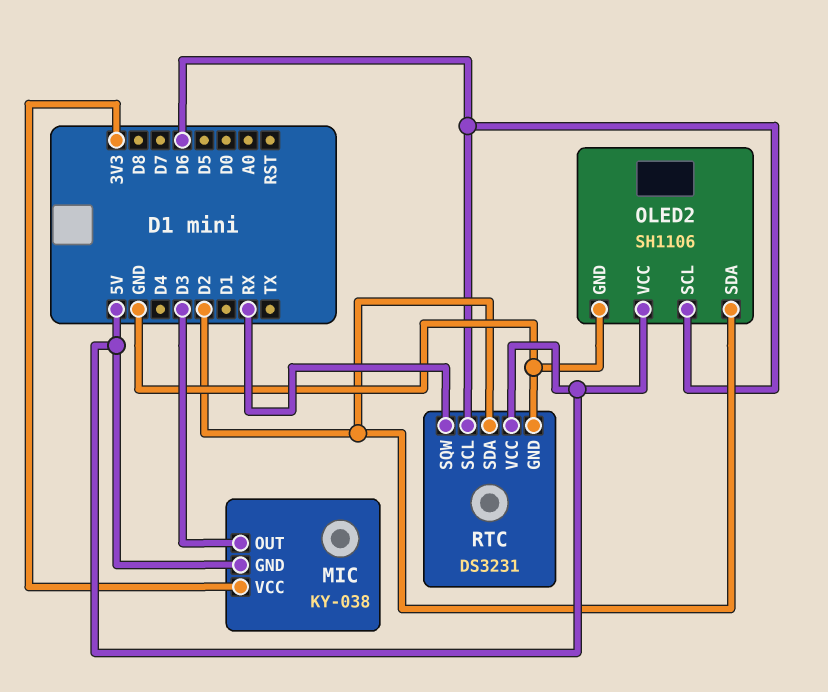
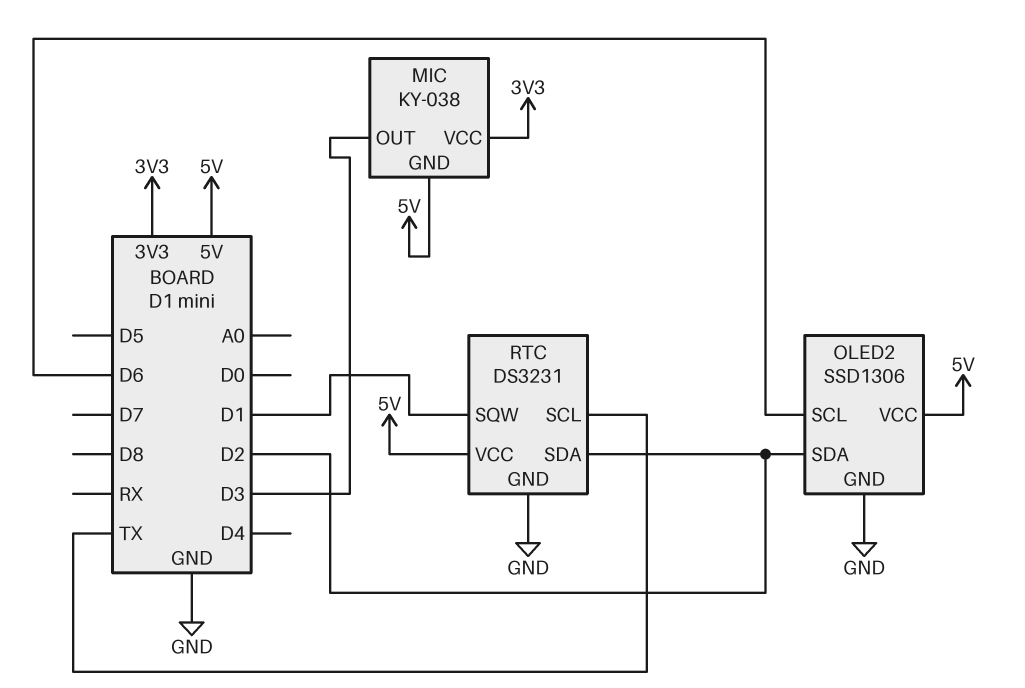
OLED2: SH1106 -> SSD1306
RTC pin SCL: D6 -> TX
RTC pin SQW: RX -> D1

